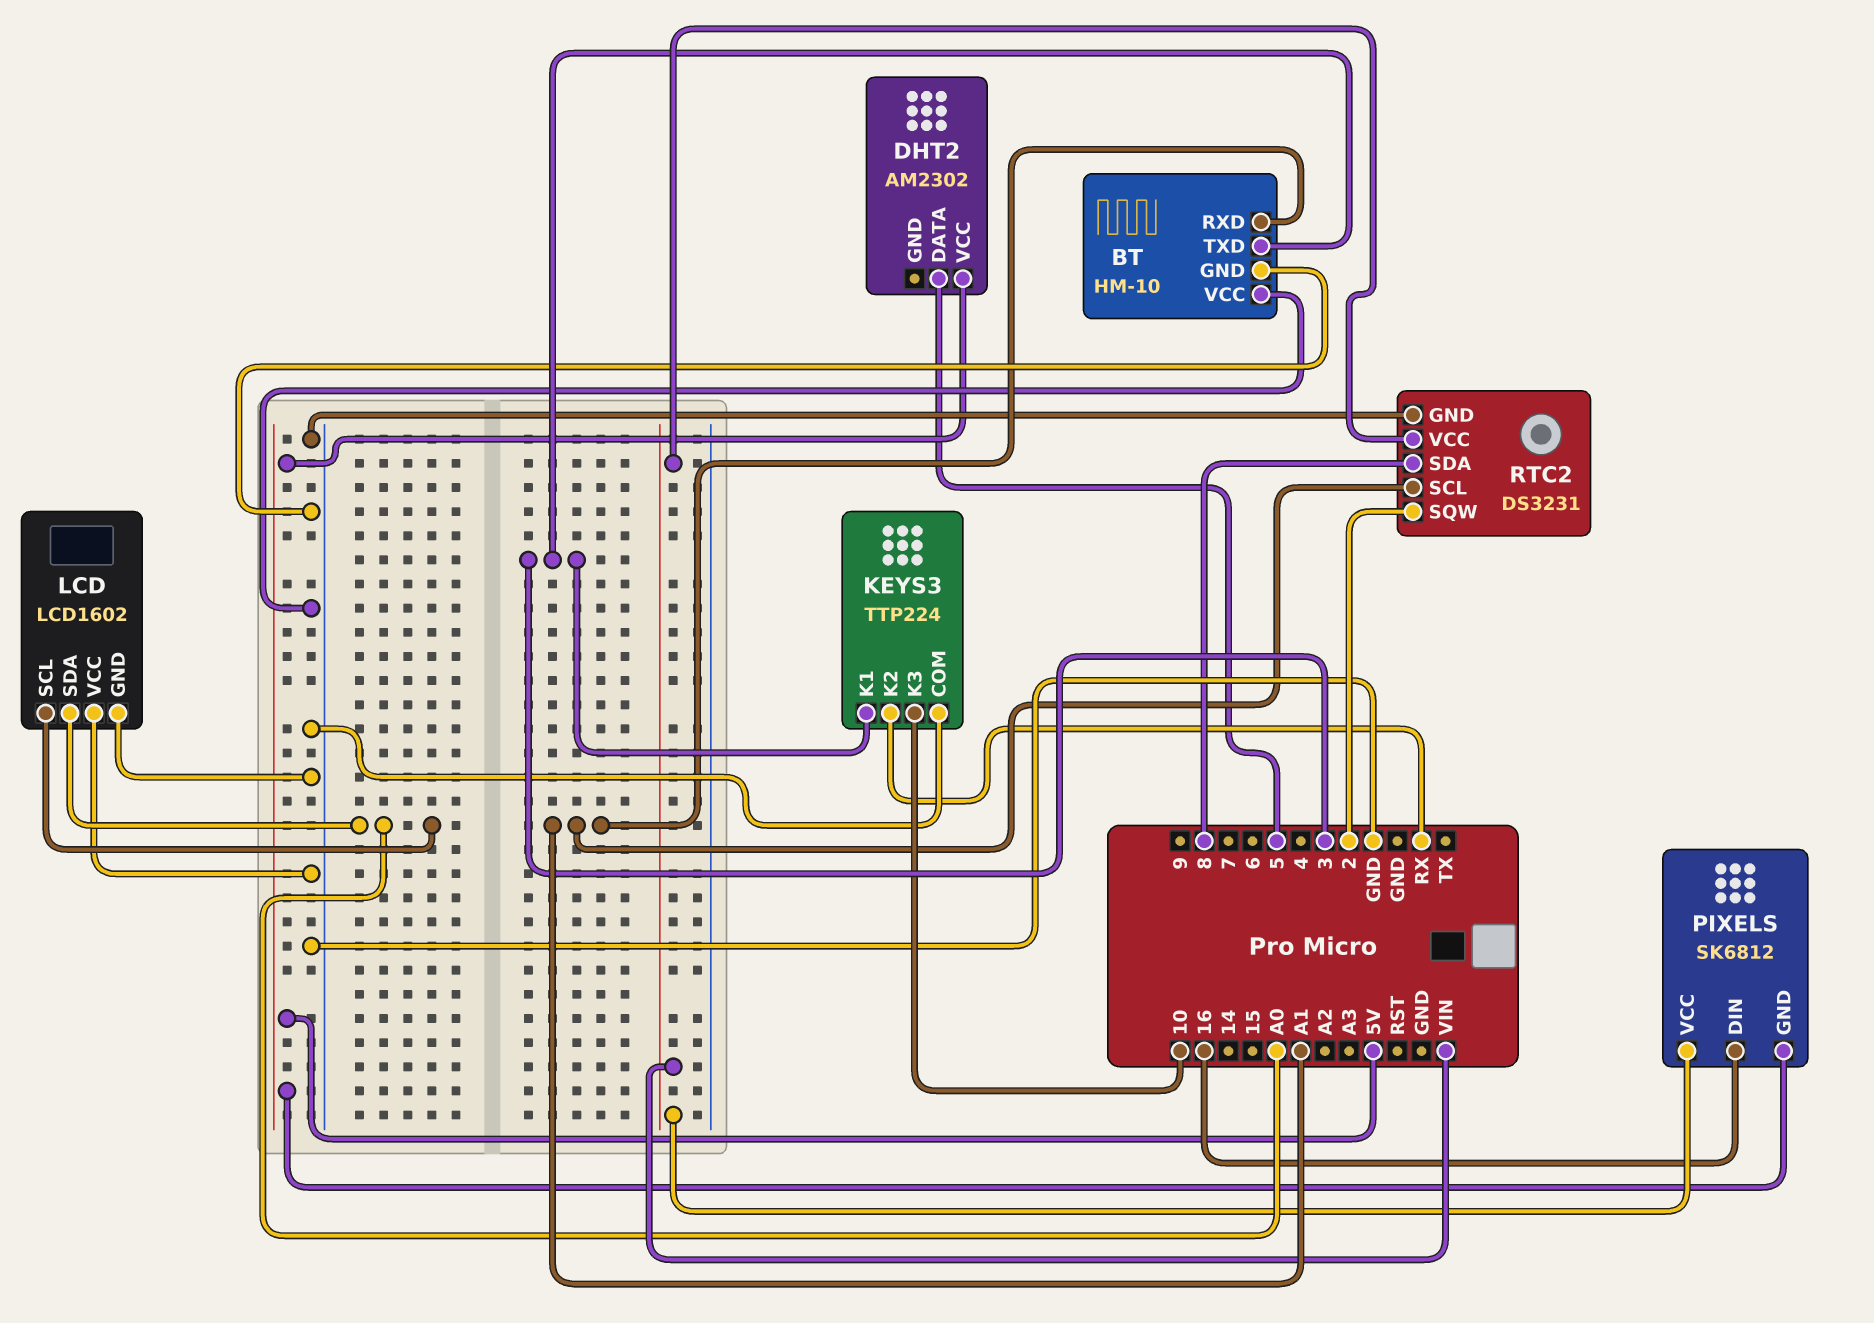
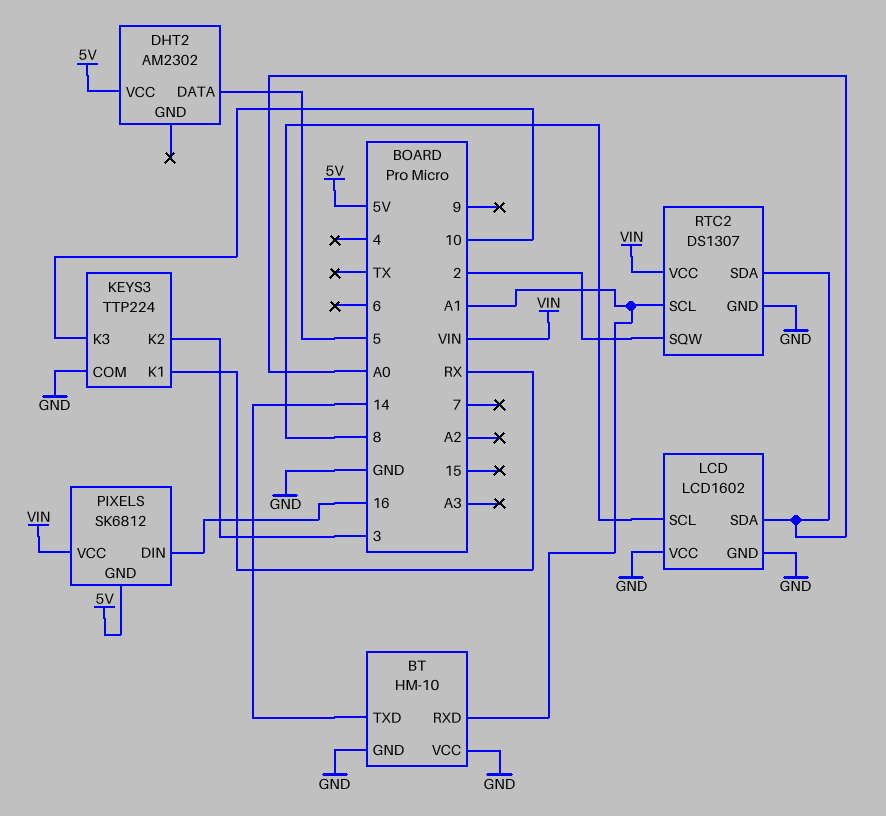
BT pin TXD: 3 -> 14
KEYS3 pin K1: 3 -> RX
KEYS3 pin K2: RX -> 3
LCD pin SCL: A0 -> 8
RTC2: DS3231 -> DS1307
RTC2 pin SDA: 8 -> A0

